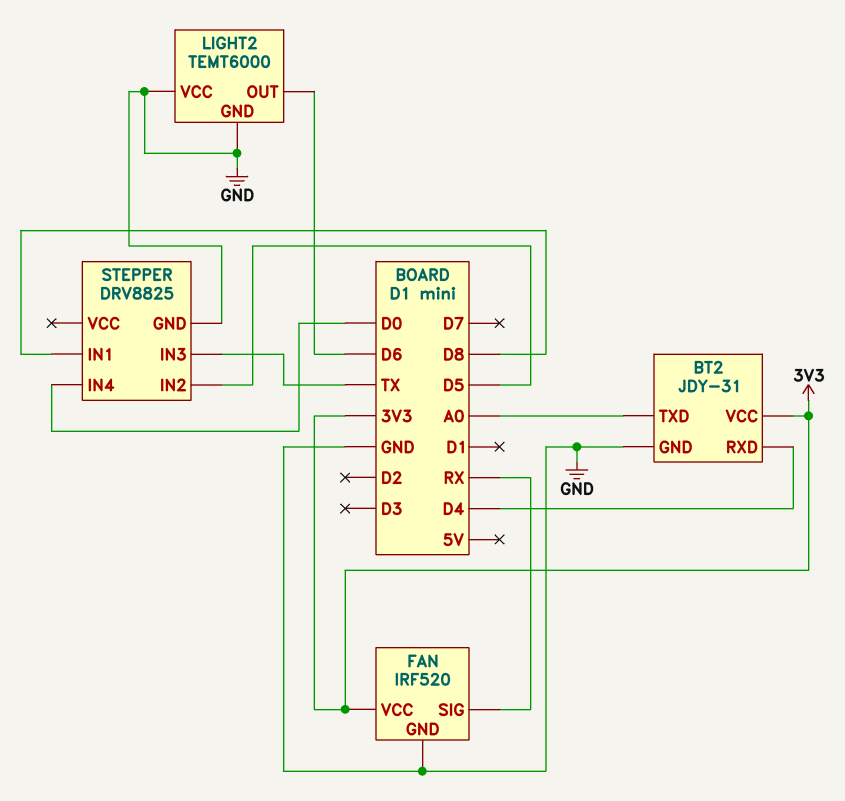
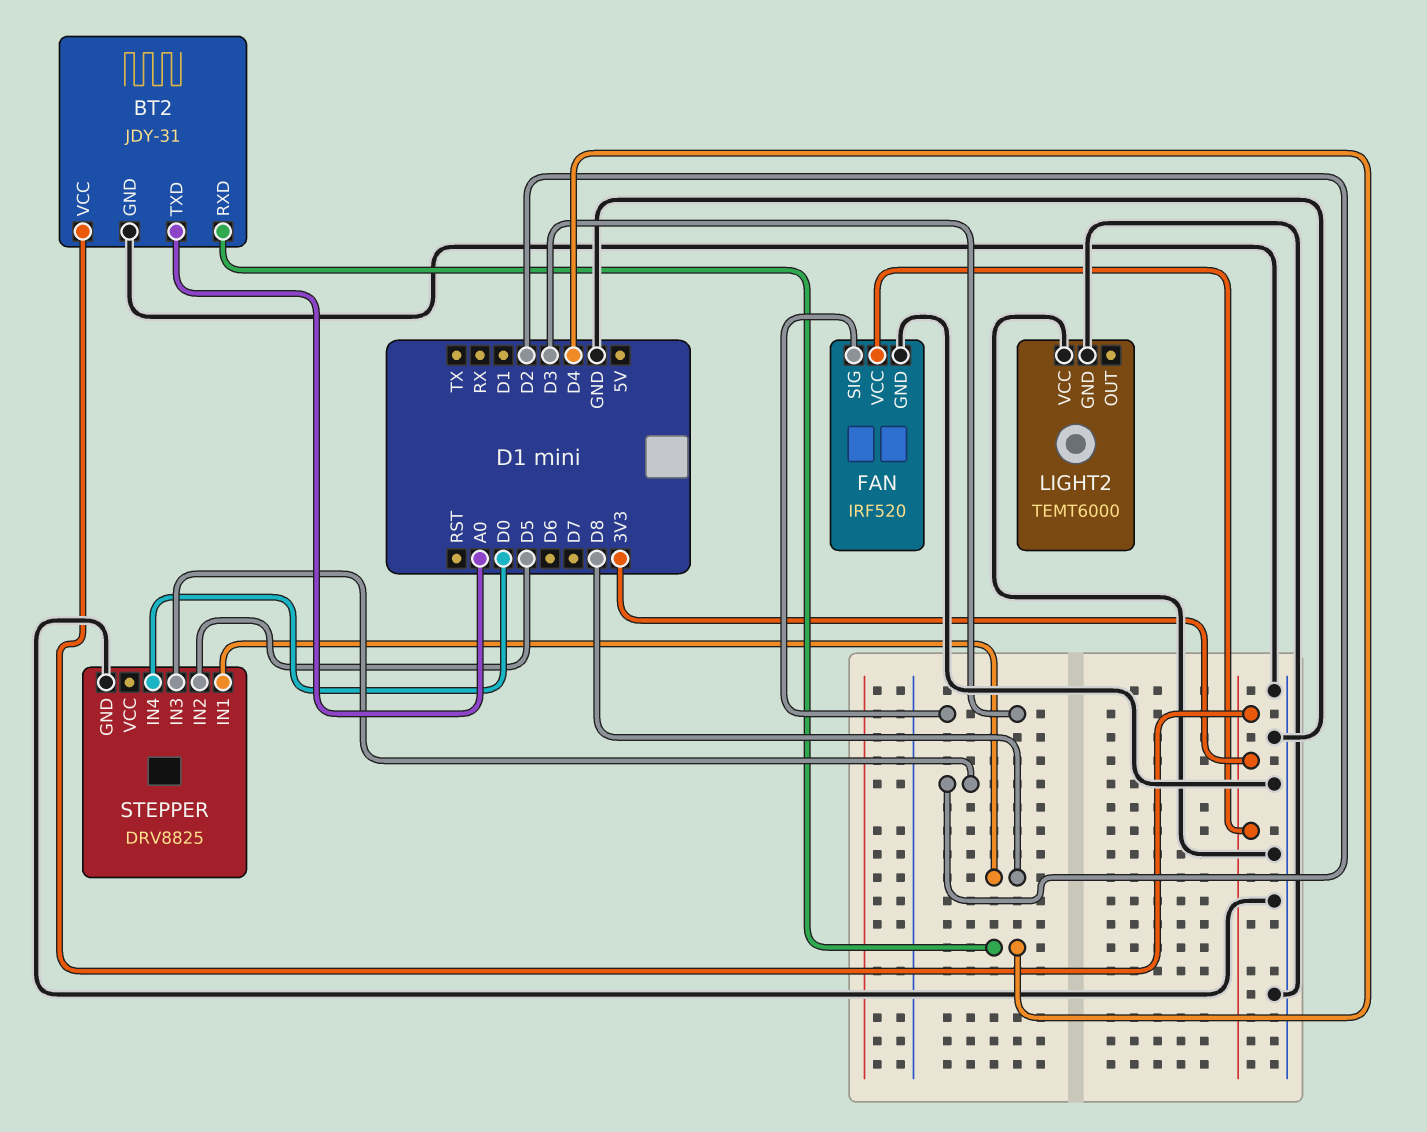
FAN pin SIG: RX -> D3
LIGHT2 pin OUT: D6 -> none
STEPPER pin IN3: TX -> D2

